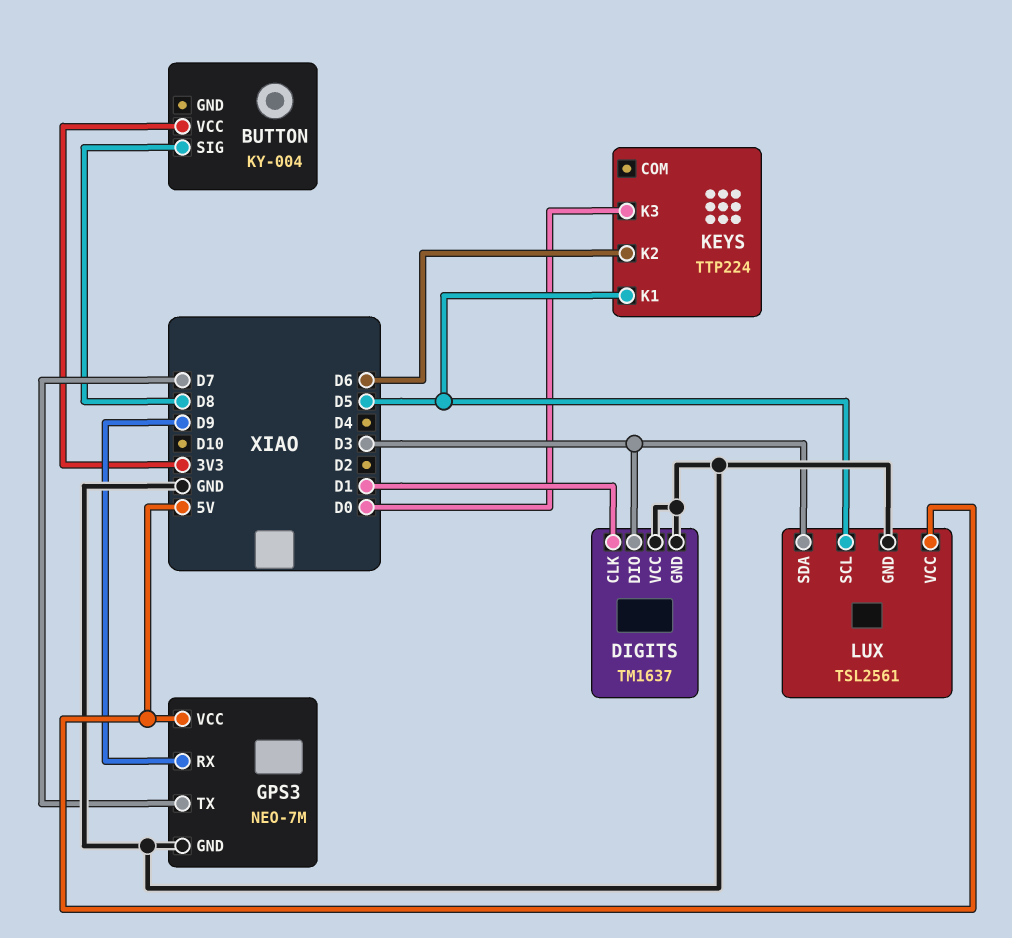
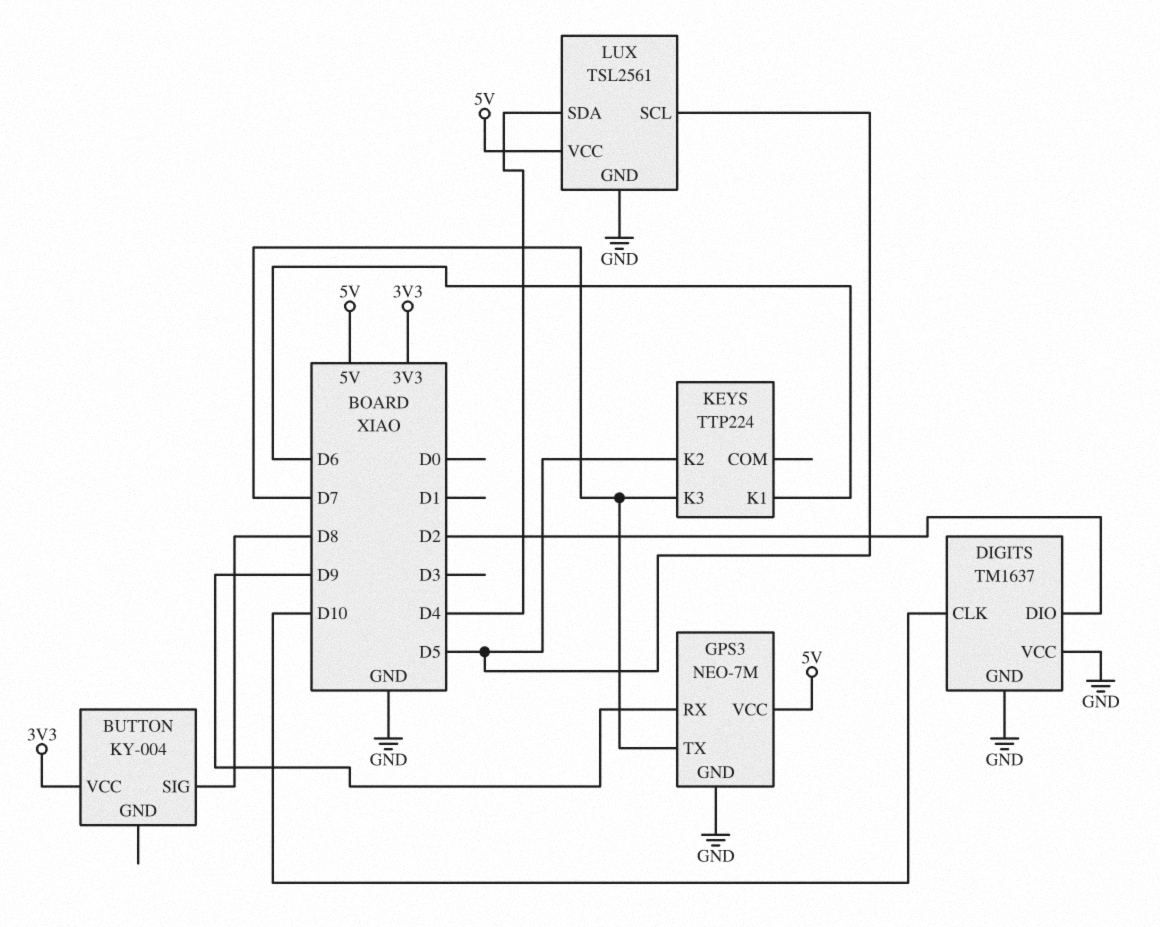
DIGITS pin CLK: D1 -> D10
DIGITS pin DIO: D3 -> D2
KEYS pin K1: D5 -> D6
KEYS pin K2: D6 -> D5
KEYS pin K3: D0 -> D7
LUX pin SDA: D3 -> D4

